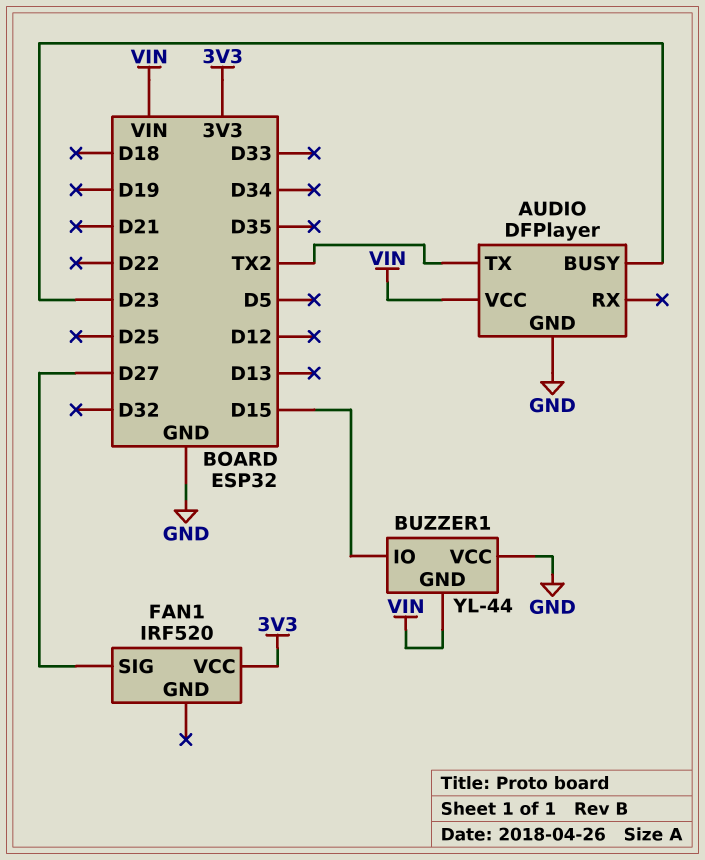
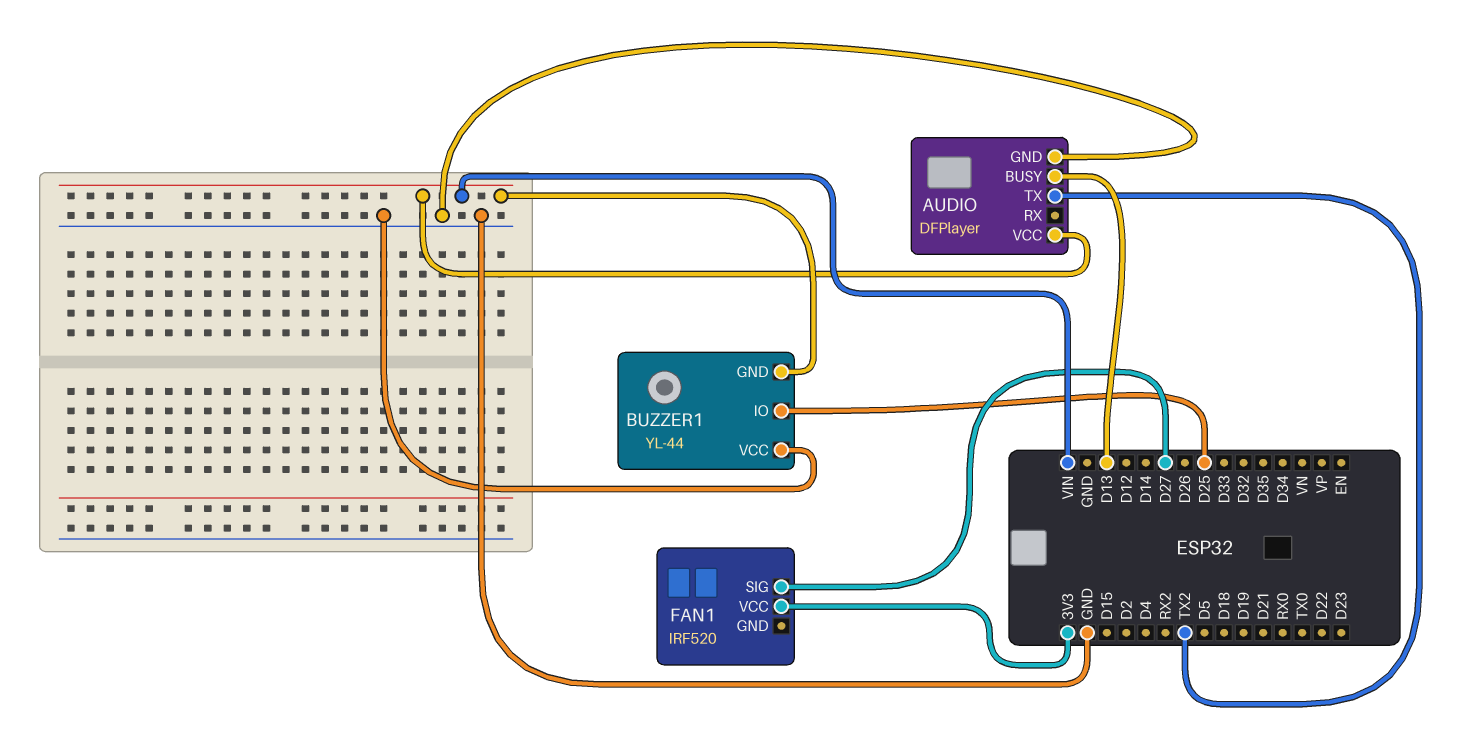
AUDIO pin BUSY: D23 -> D13
BUZZER1 pin IO: D15 -> D25

